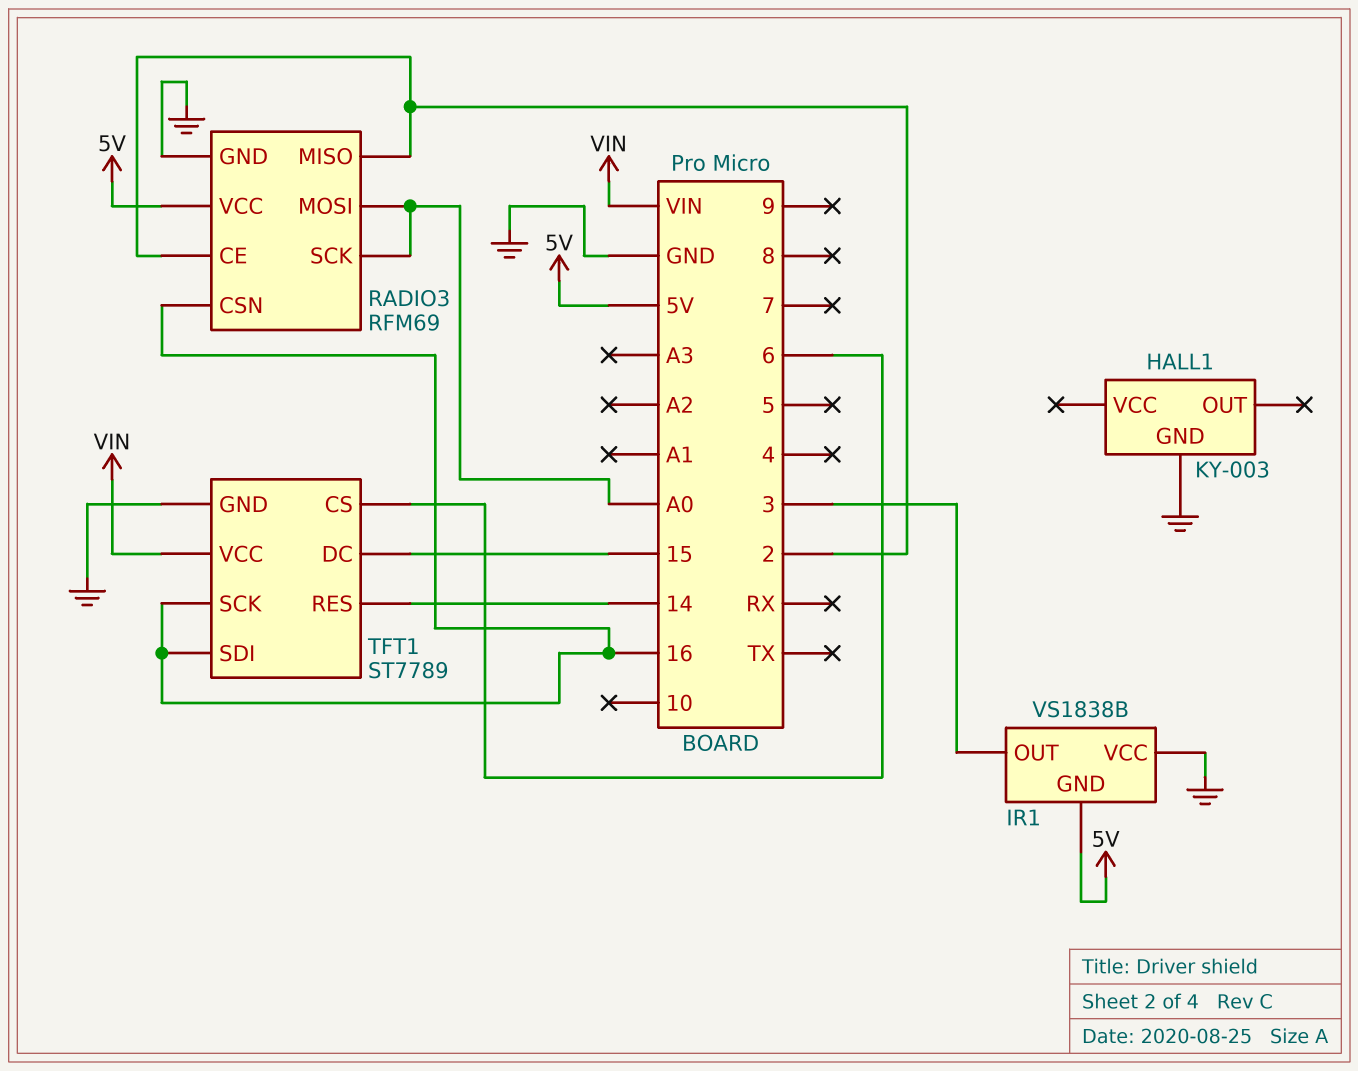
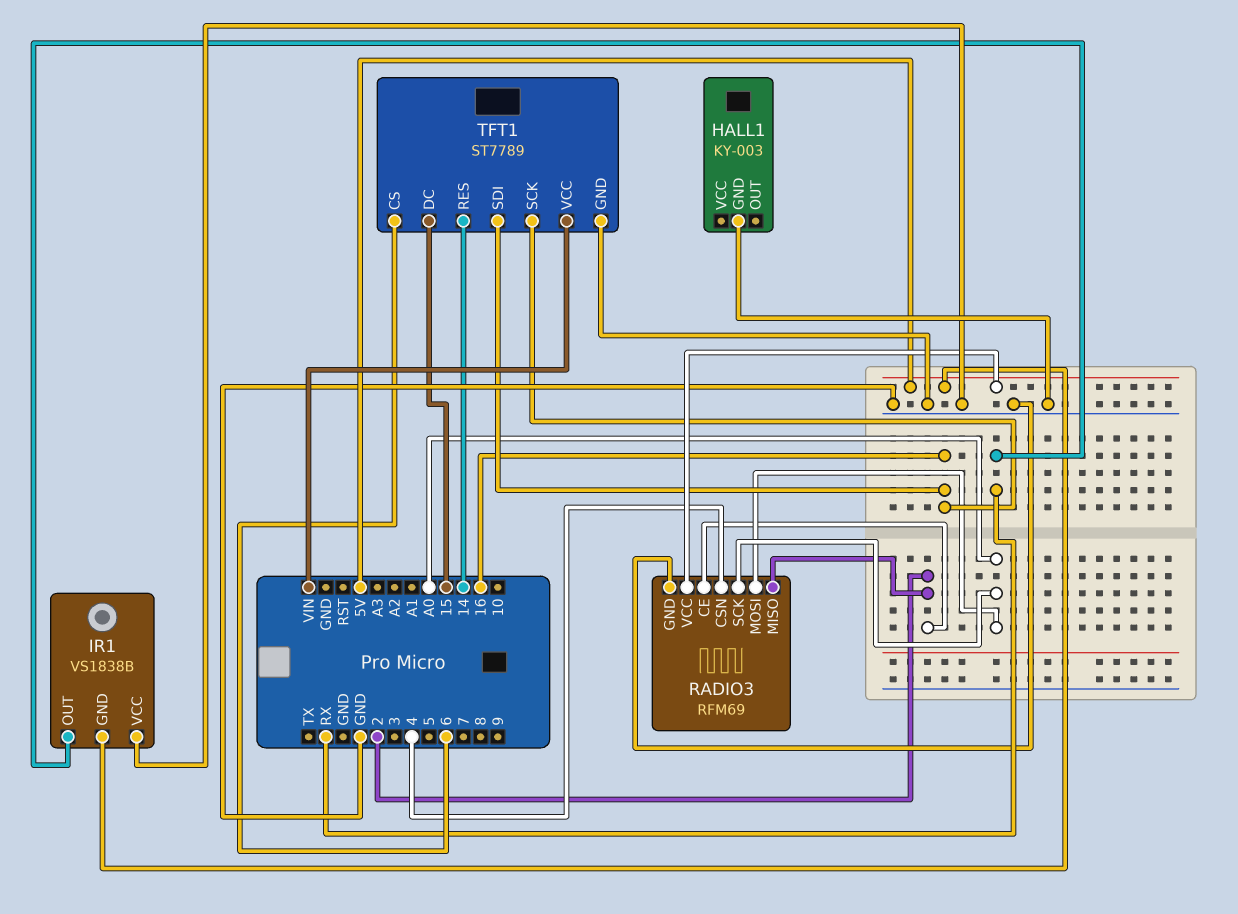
IR1 pin OUT: 3 -> RX
RADIO3 pin CSN: 16 -> 4

